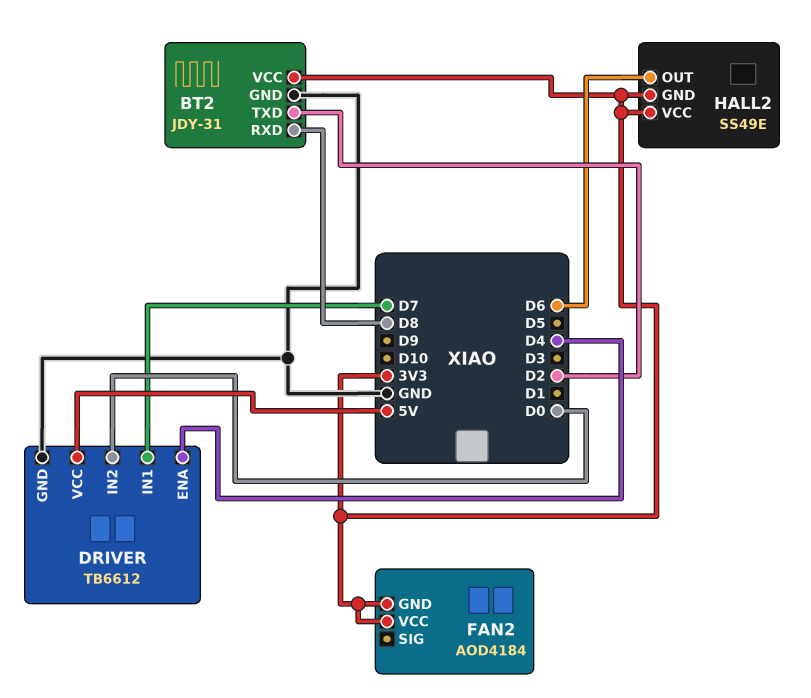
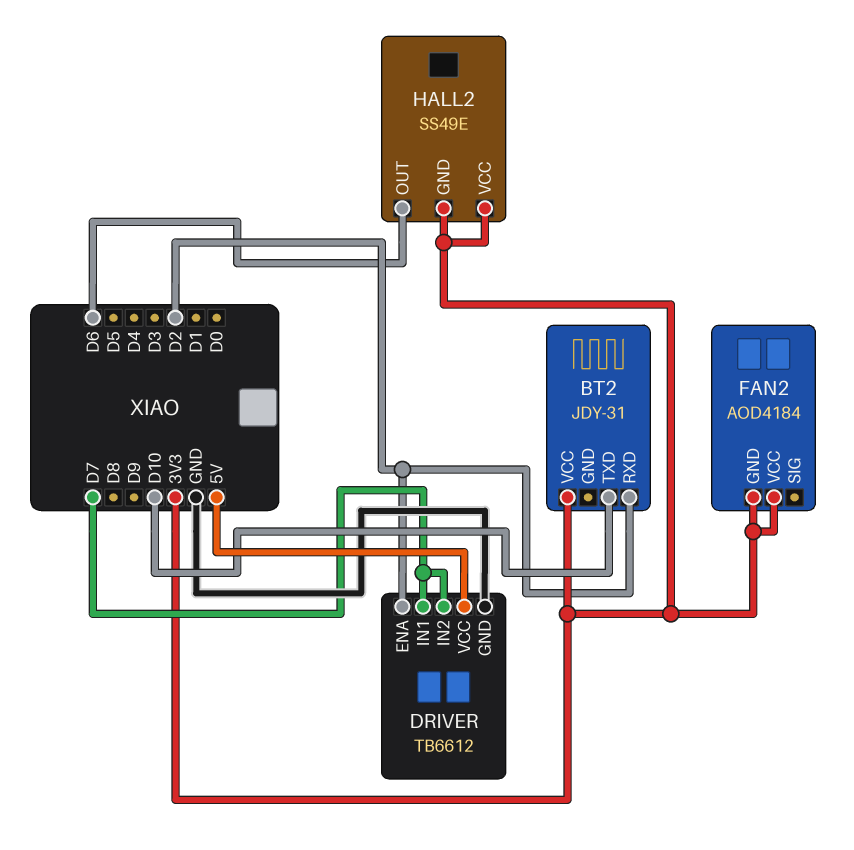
BT2 pin GND: GND -> none
BT2 pin RXD: D8 -> D2
BT2 pin TXD: D2 -> D10
DRIVER pin ENA: D4 -> D2
DRIVER pin IN2: D0 -> D7

